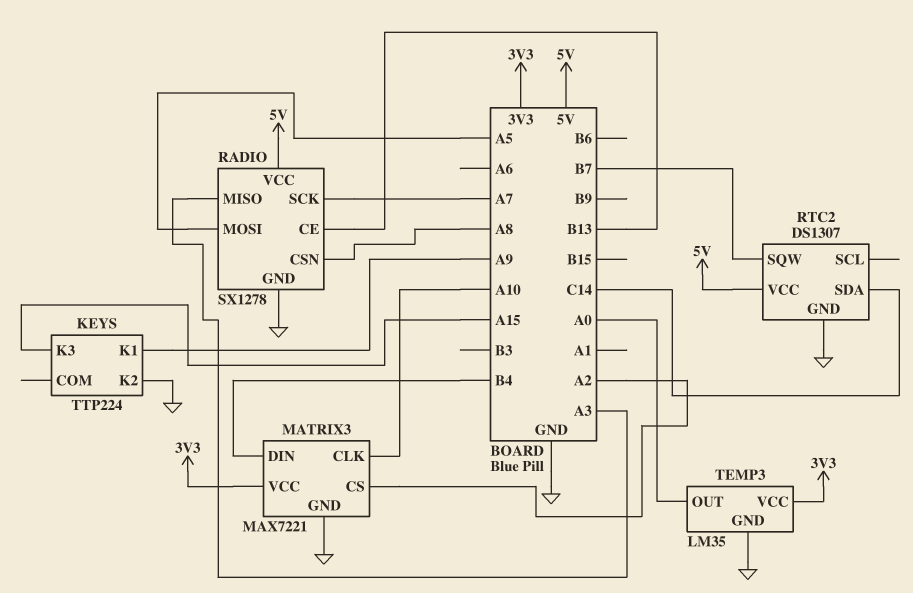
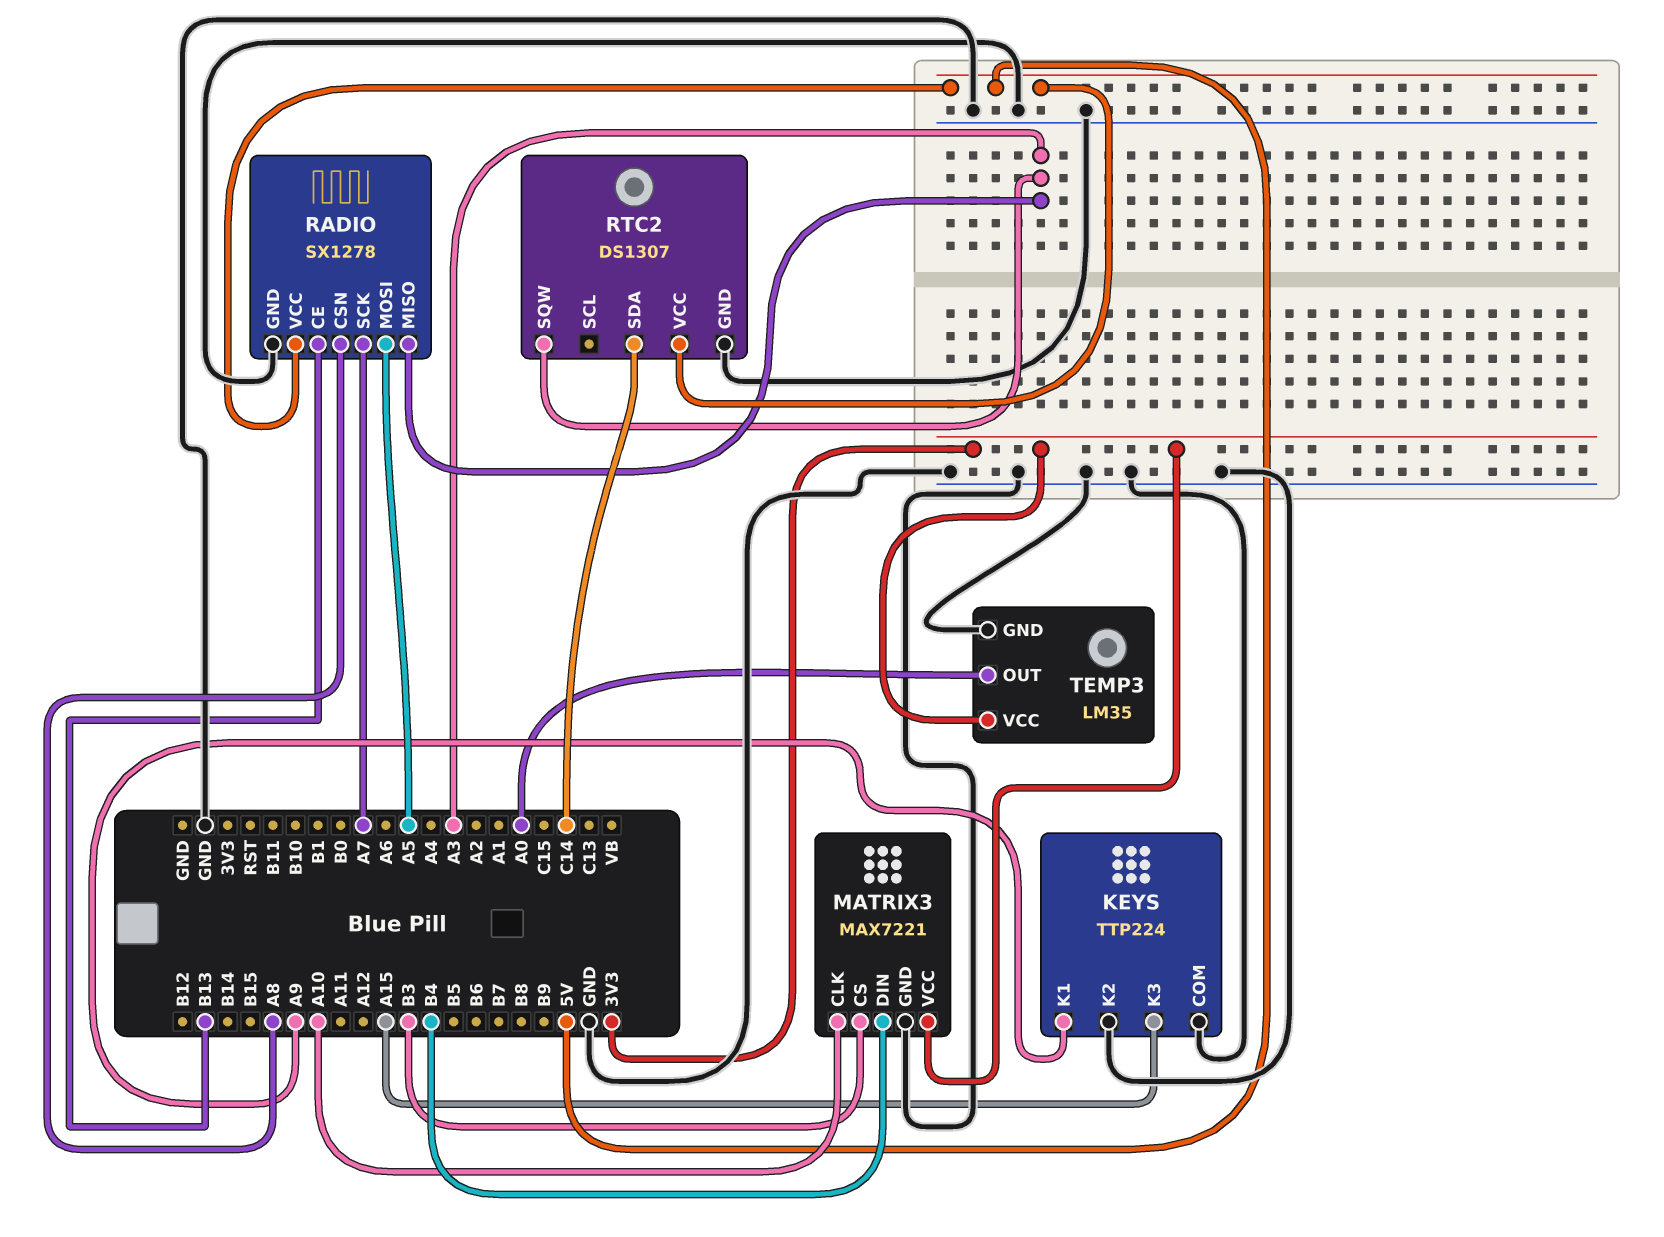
KEYS pin COM: none -> GND
MATRIX3 pin CS: A2 -> B3
RTC2 pin SQW: B7 -> A3

